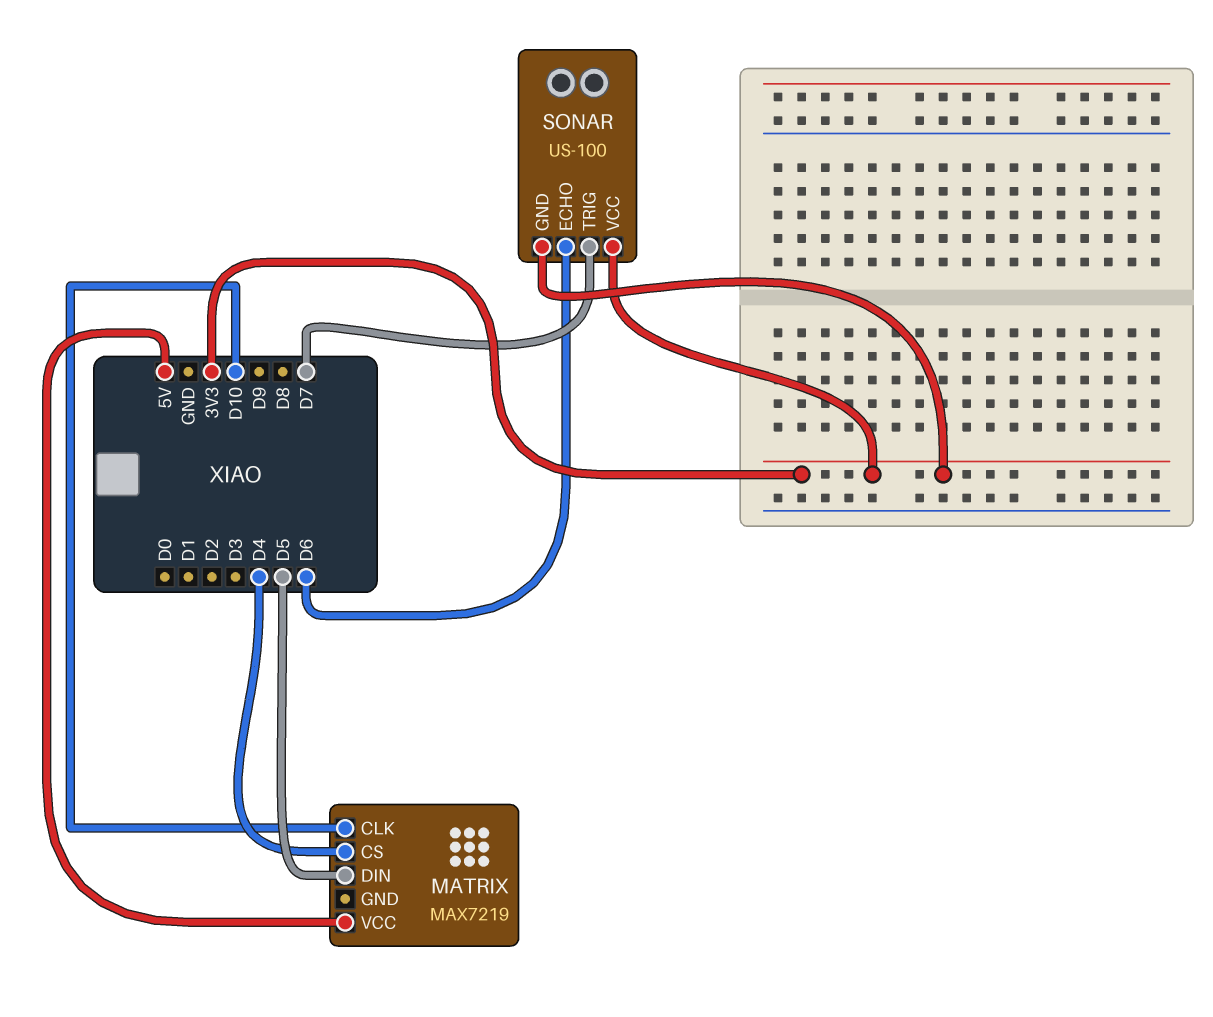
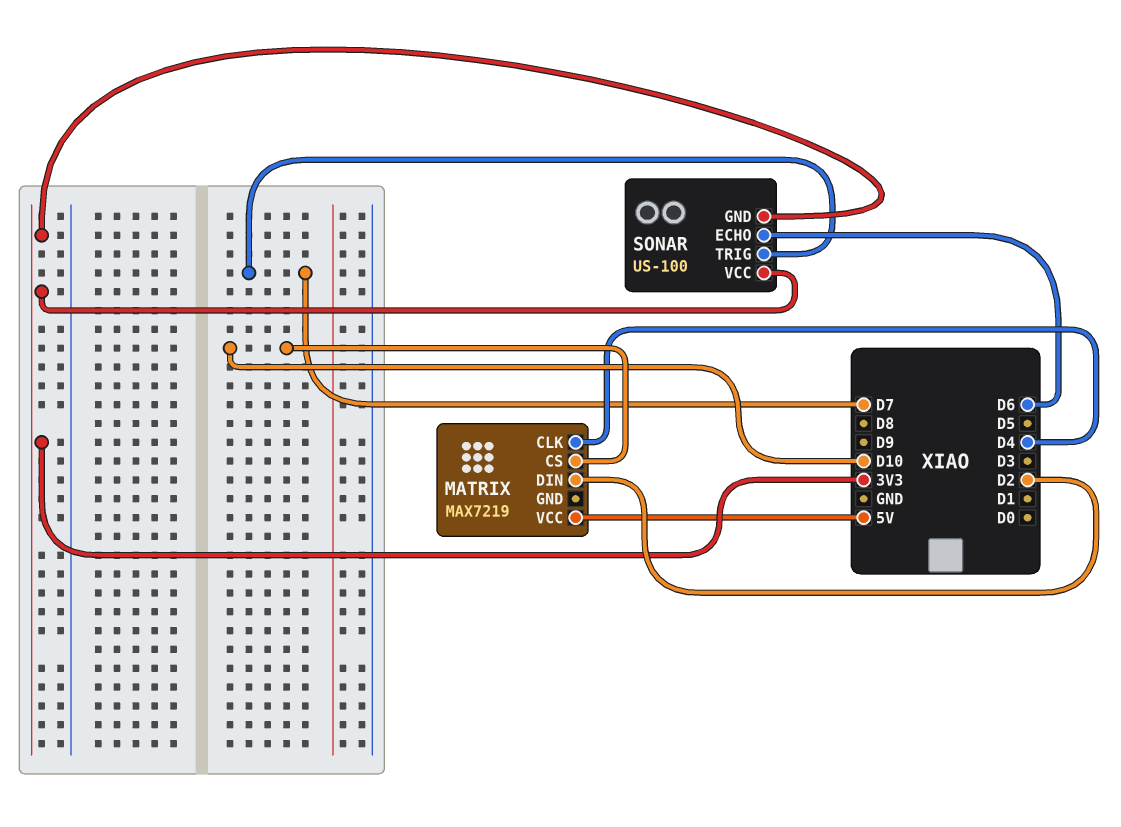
MATRIX pin CLK: D10 -> D4
MATRIX pin CS: D4 -> D10
MATRIX pin DIN: D5 -> D2

